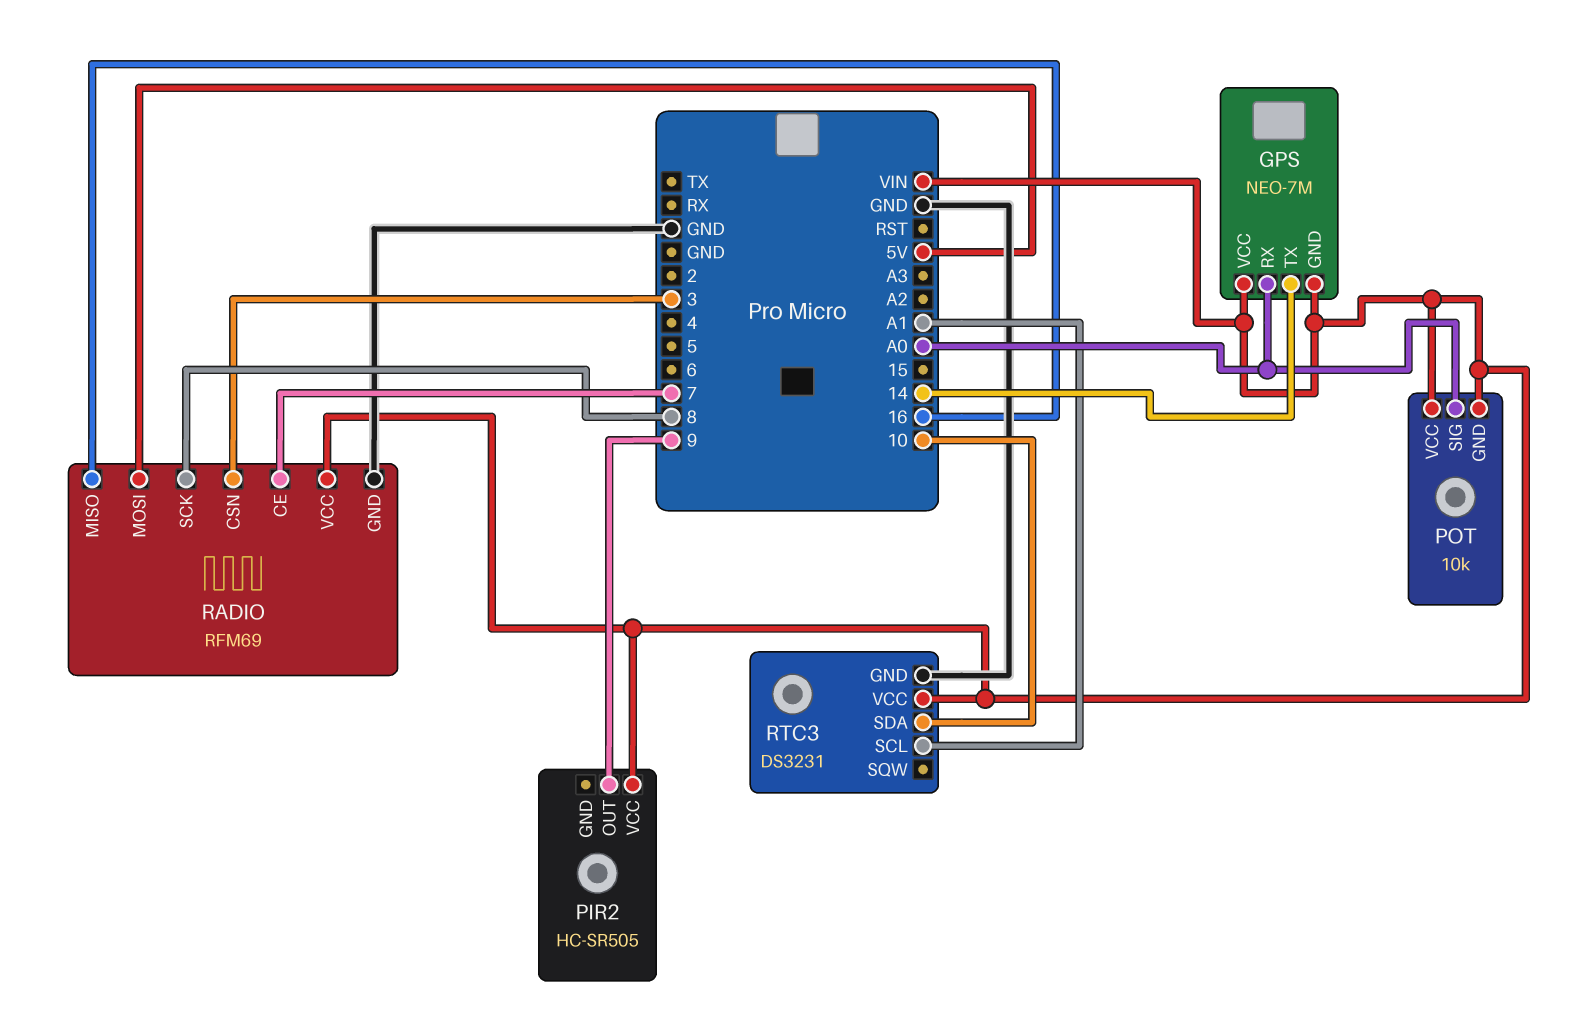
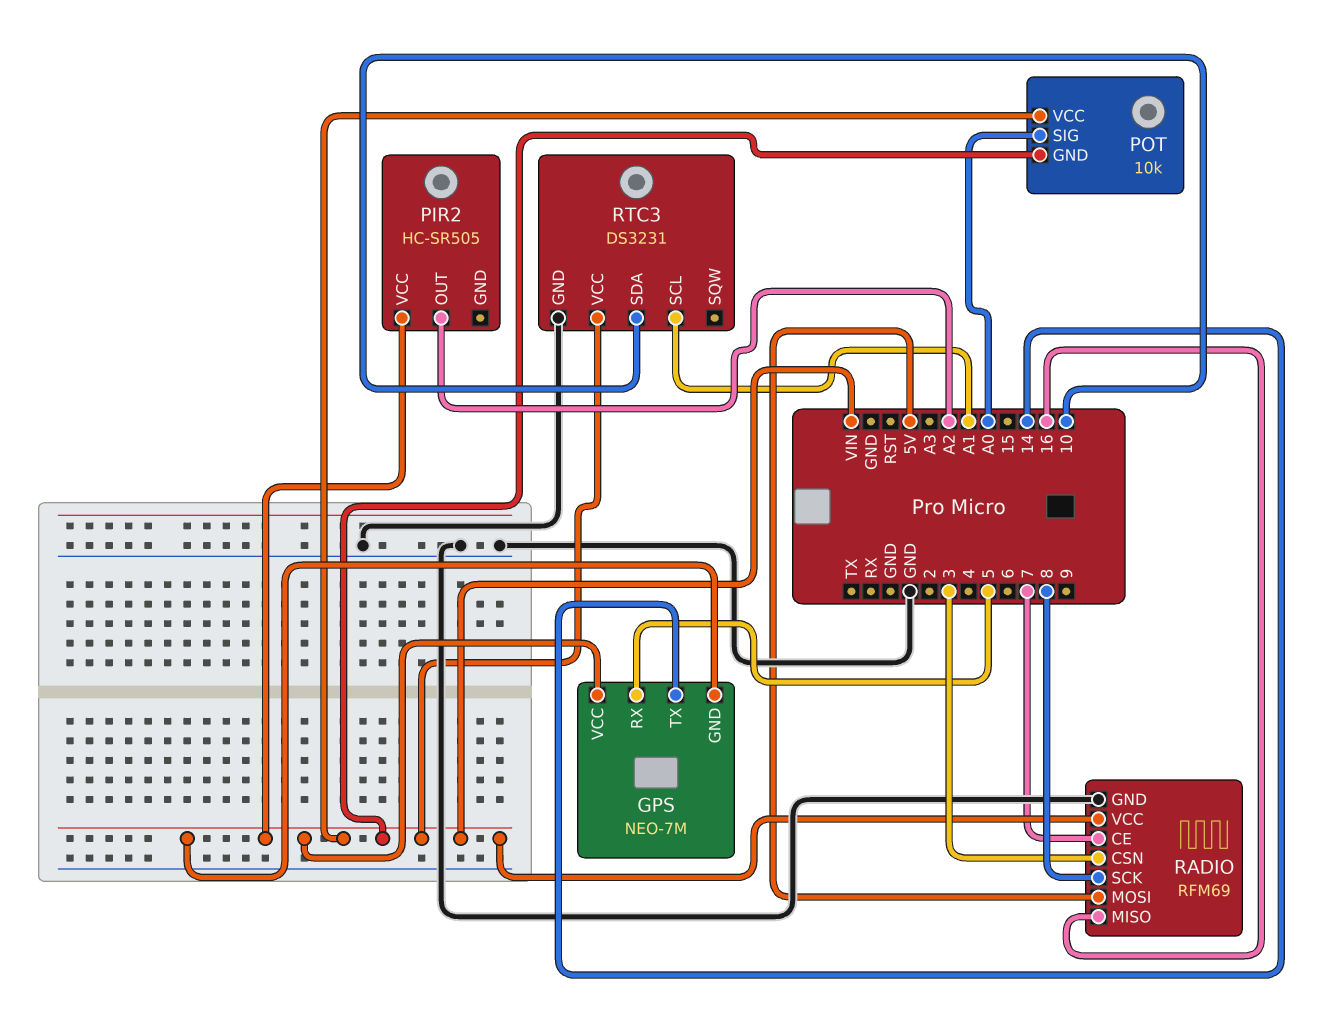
GPS pin RX: A0 -> 5
PIR2 pin OUT: 9 -> A2

